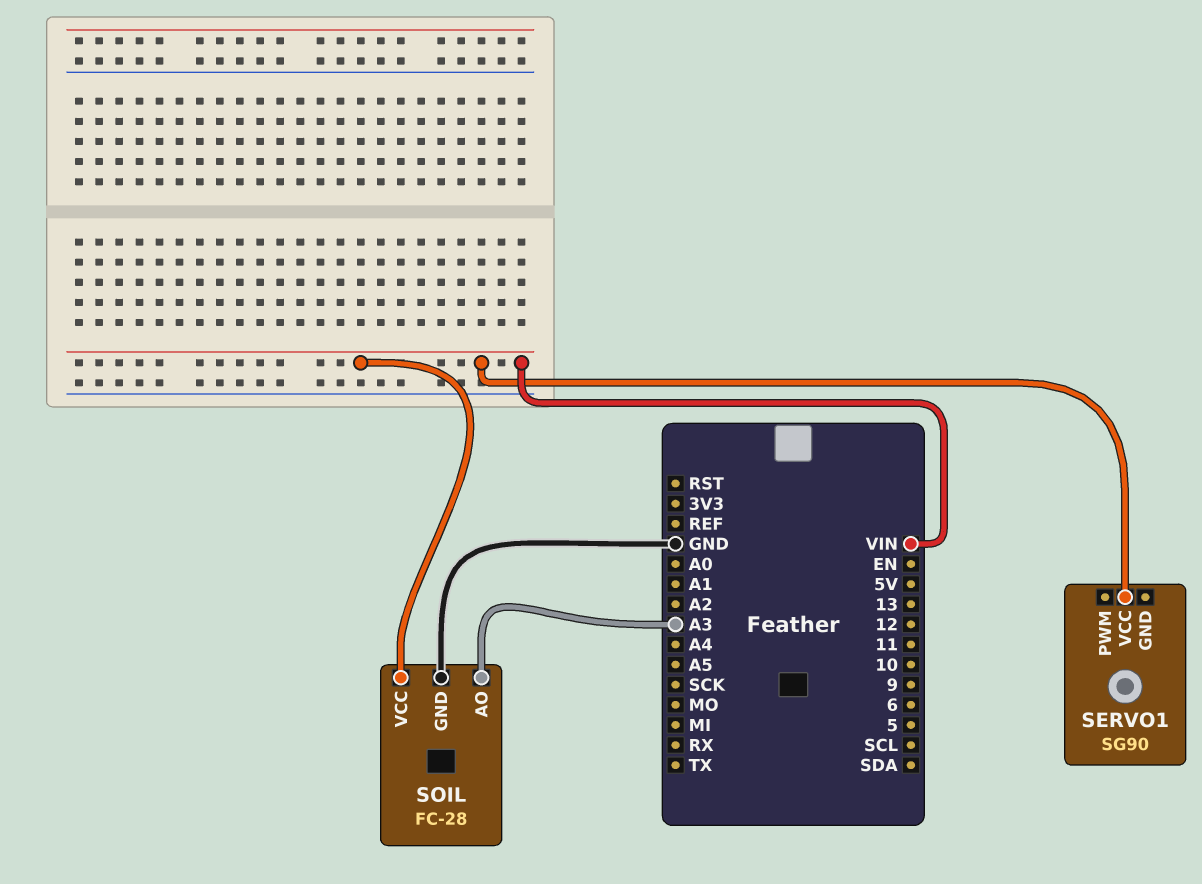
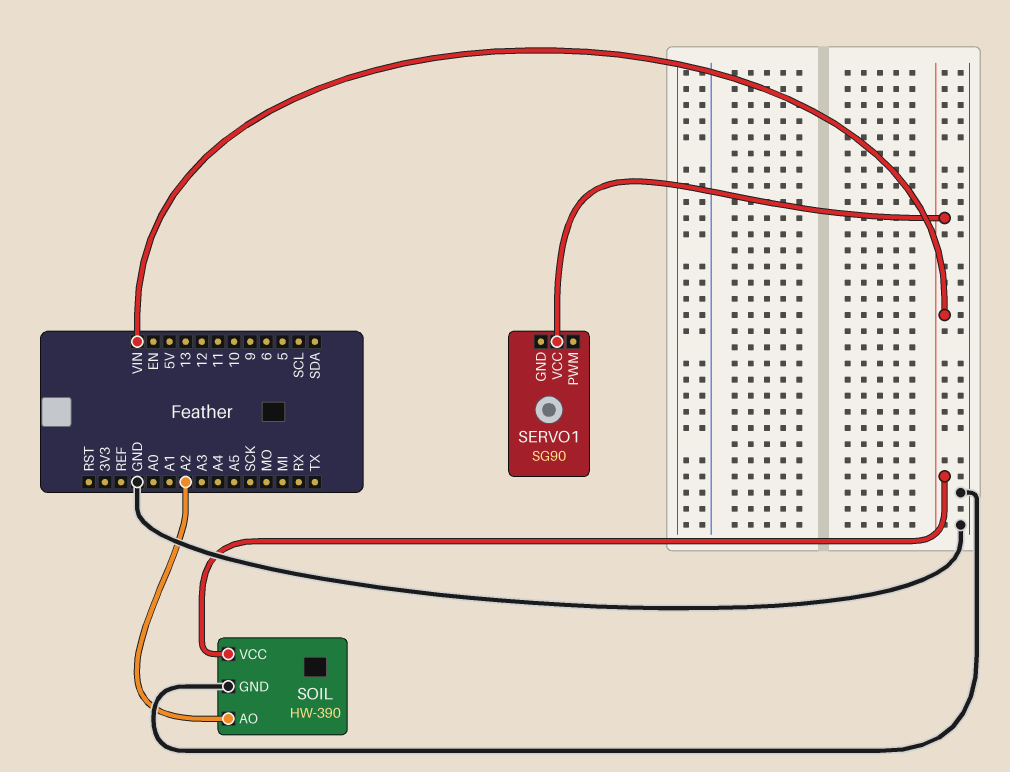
SOIL: FC-28 -> HW-390
SOIL pin AO: A3 -> A2

